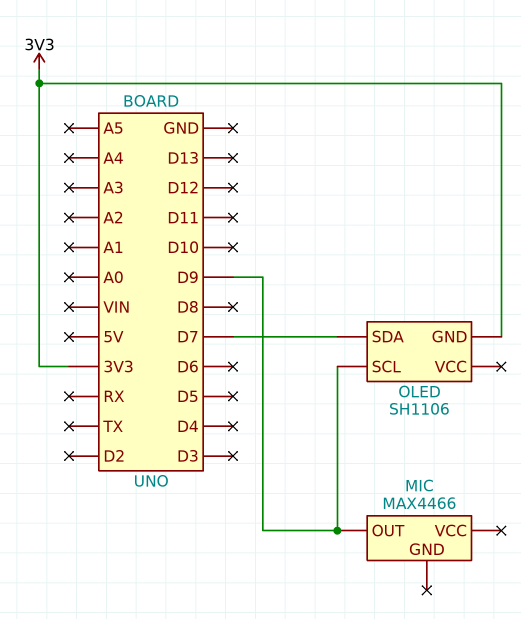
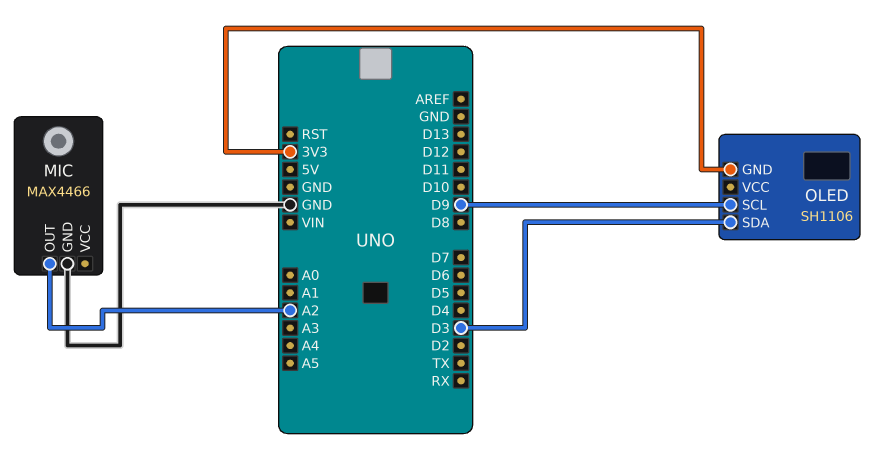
MIC pin GND: none -> GND
MIC pin OUT: D9 -> A2
OLED pin SDA: D7 -> D3

